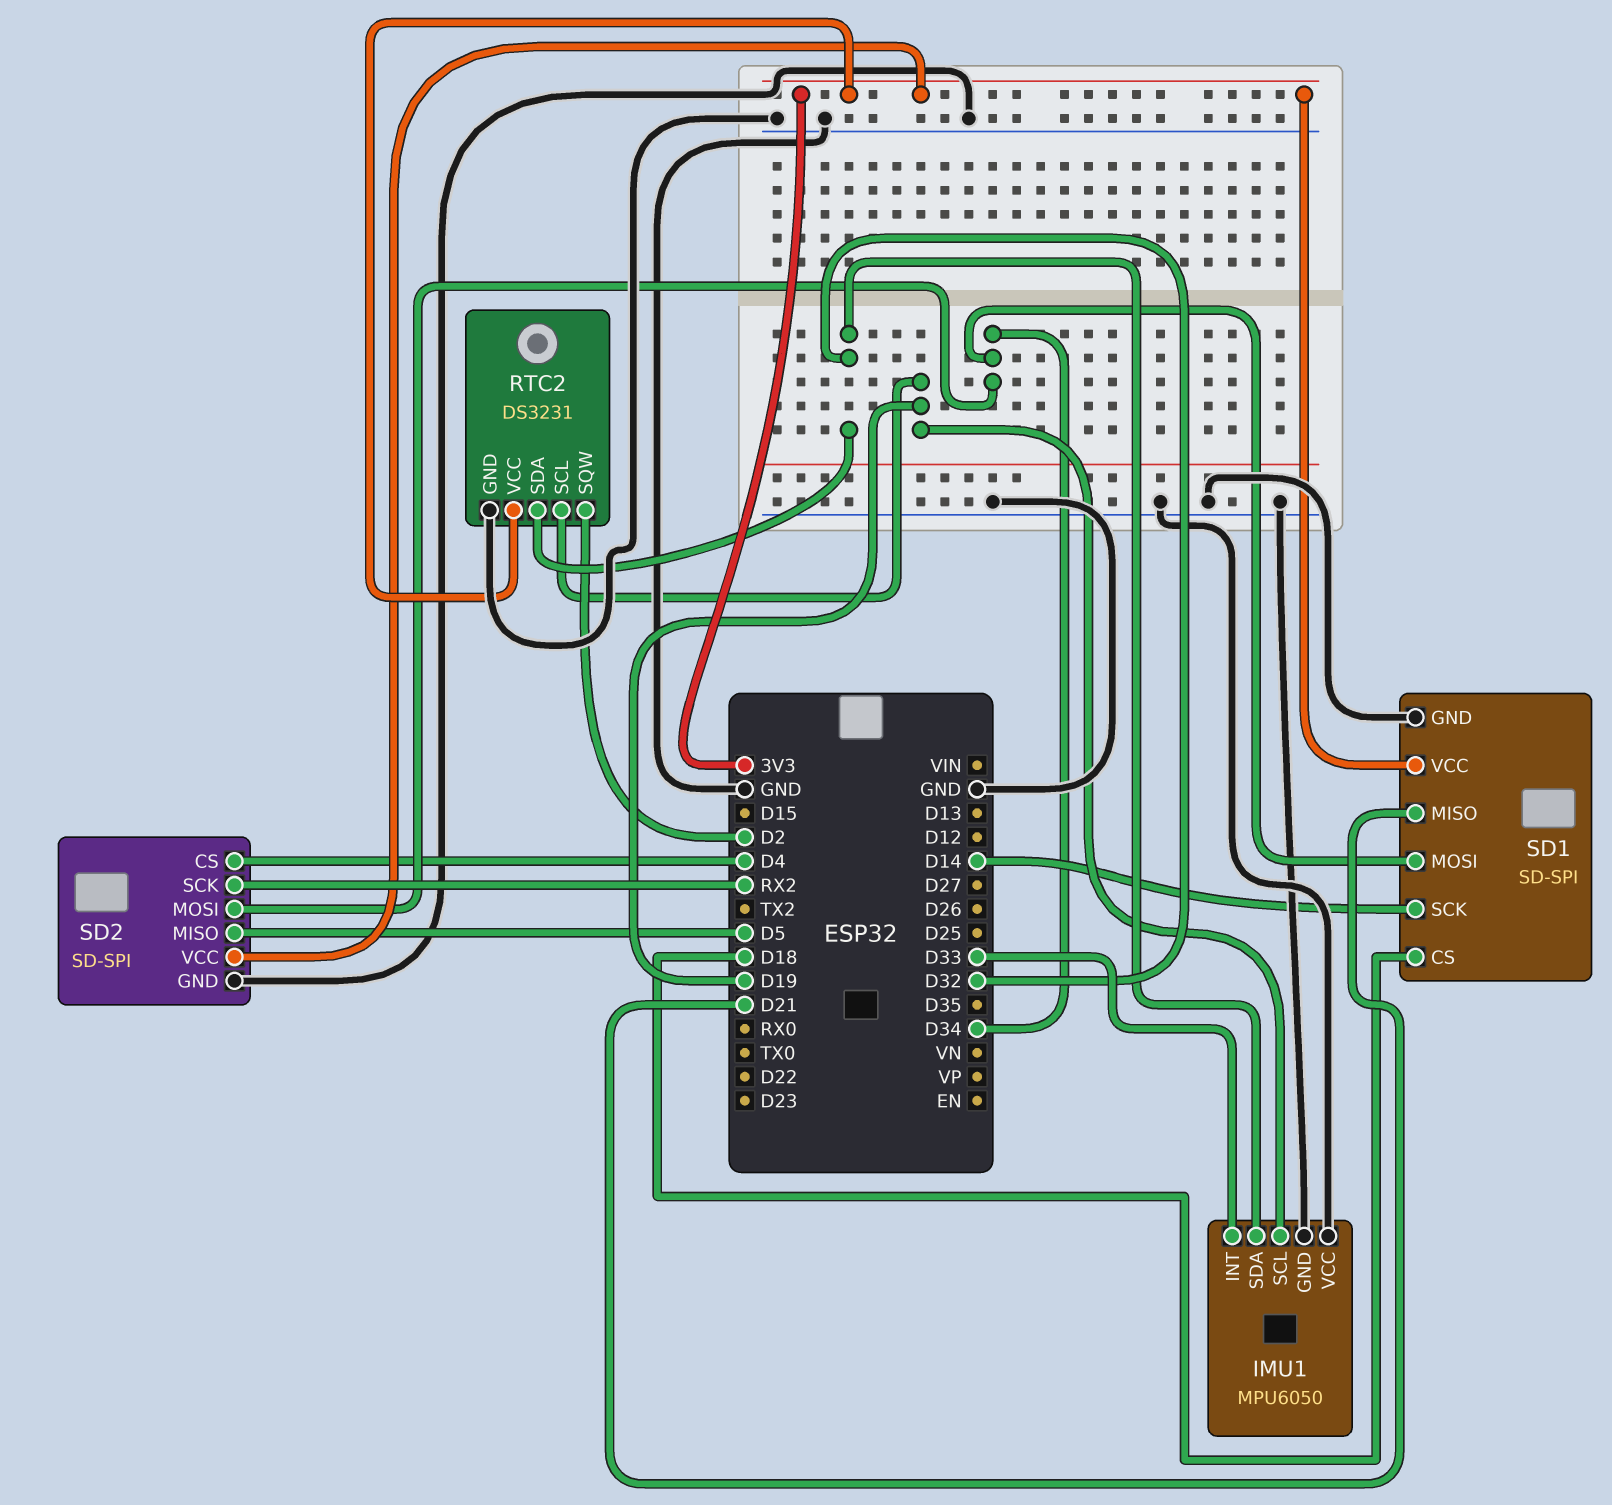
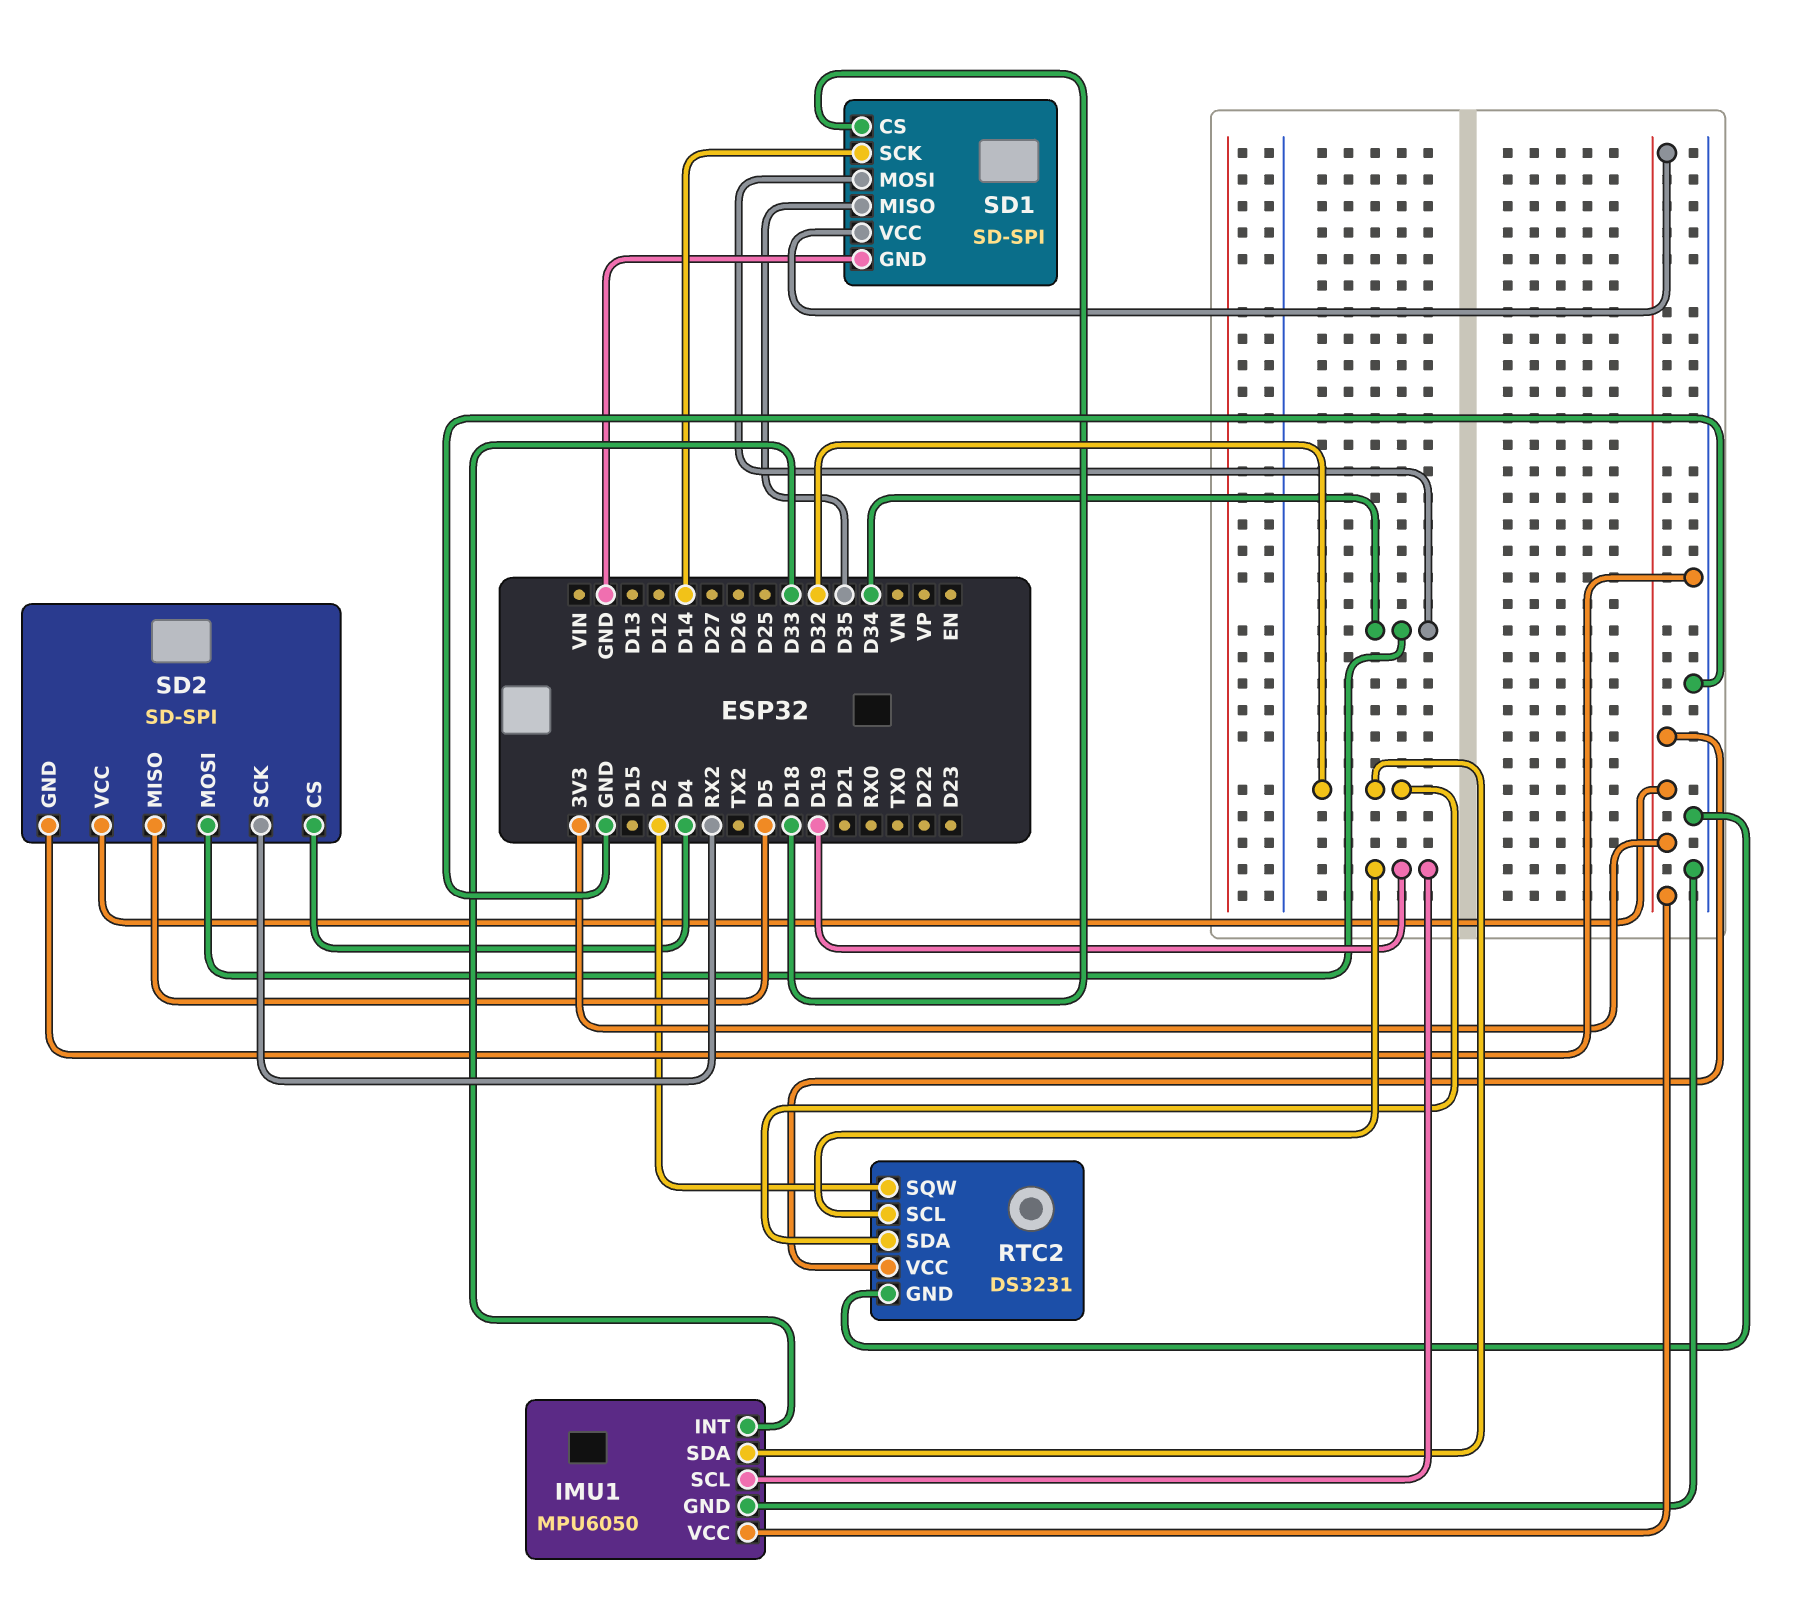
IMU1 pin VCC: GND -> 3V3
SD1 pin MISO: D21 -> D35

